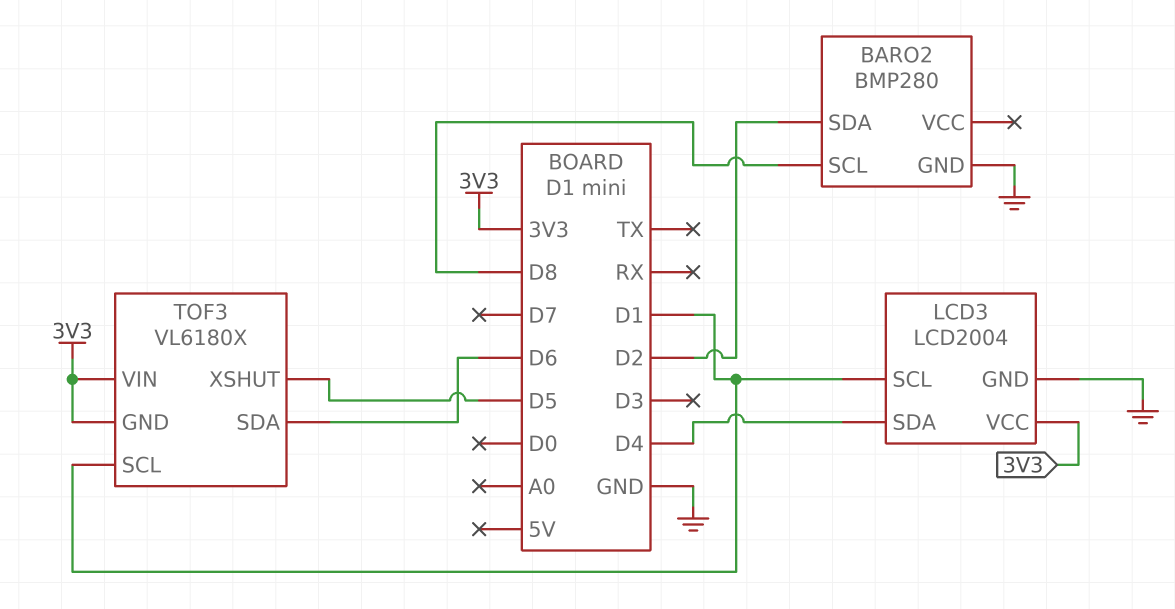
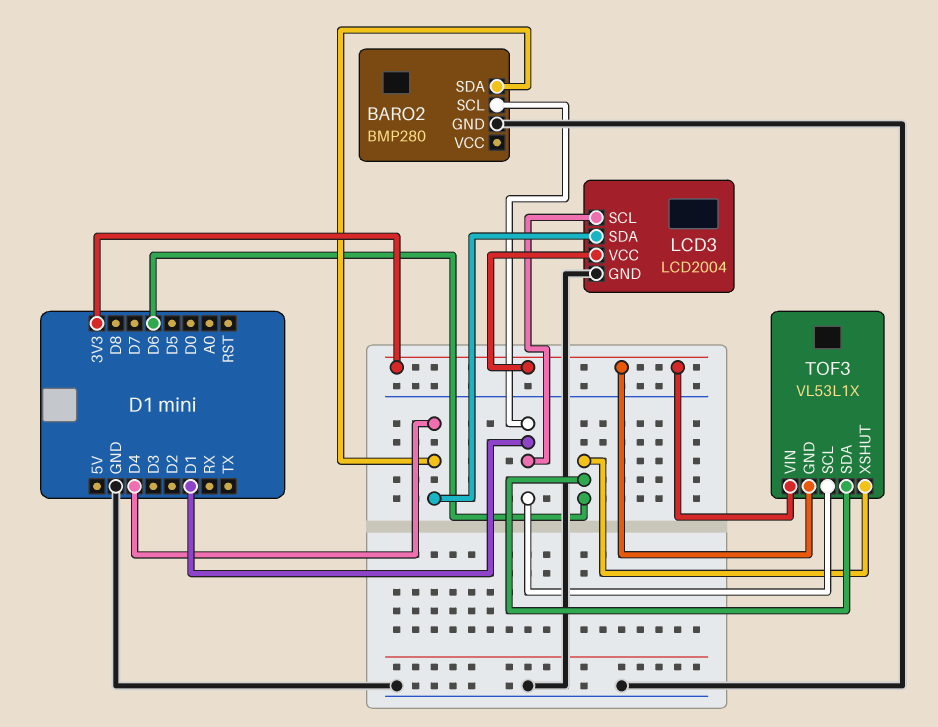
BARO2 pin SCL: D8 -> D1
BARO2 pin SDA: D2 -> D4
TOF3: VL6180X -> VL53L1X
TOF3 pin XSHUT: D5 -> D6

